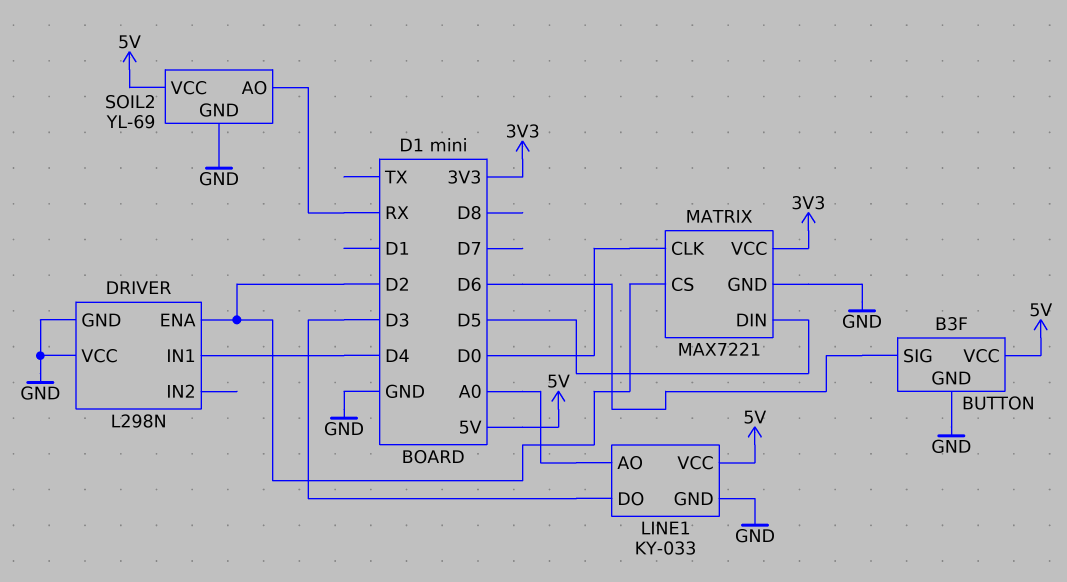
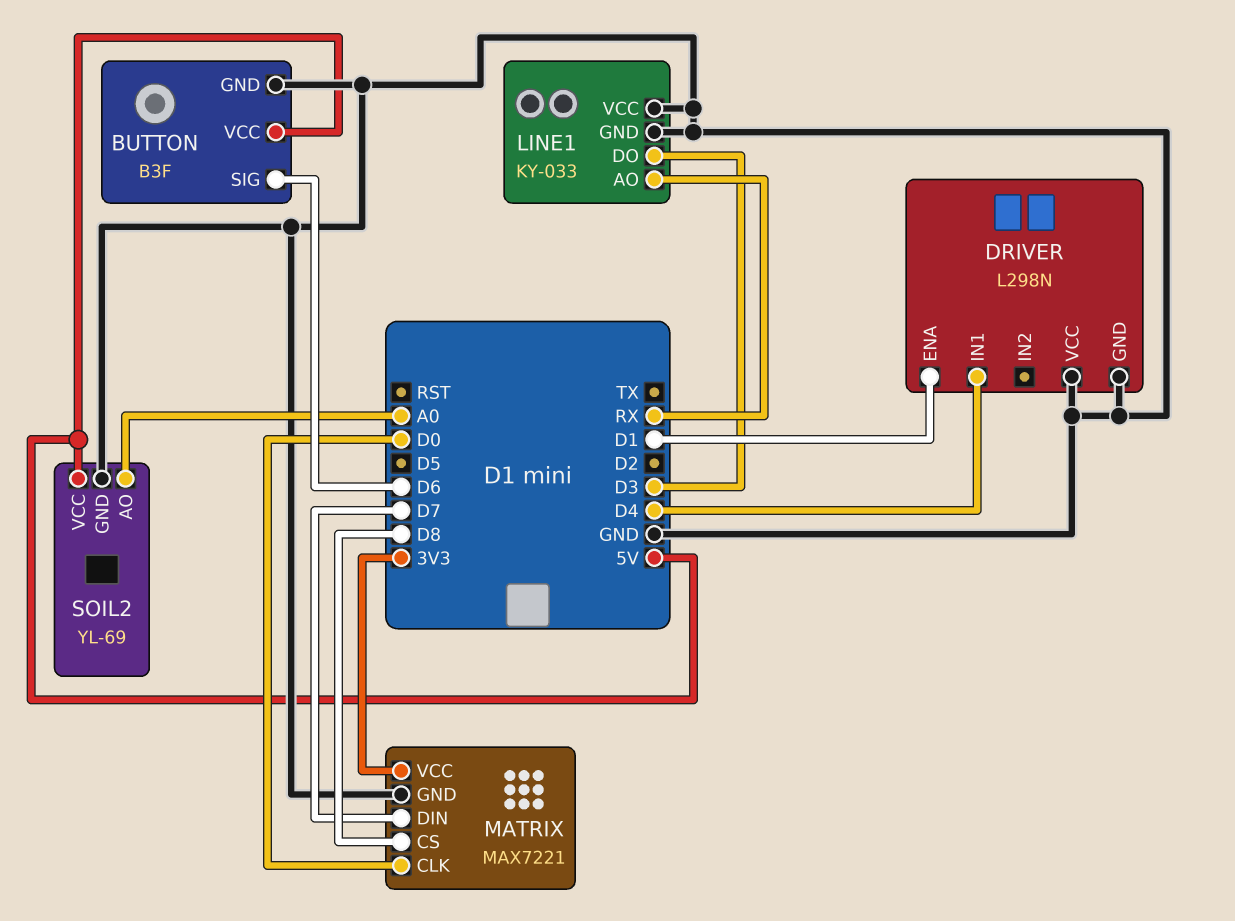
DRIVER pin ENA: D2 -> D1
LINE1 pin AO: A0 -> RX
LINE1 pin VCC: 5V -> GND
MATRIX pin CS: D2 -> D8
MATRIX pin DIN: D5 -> D7
SOIL2 pin AO: RX -> A0

